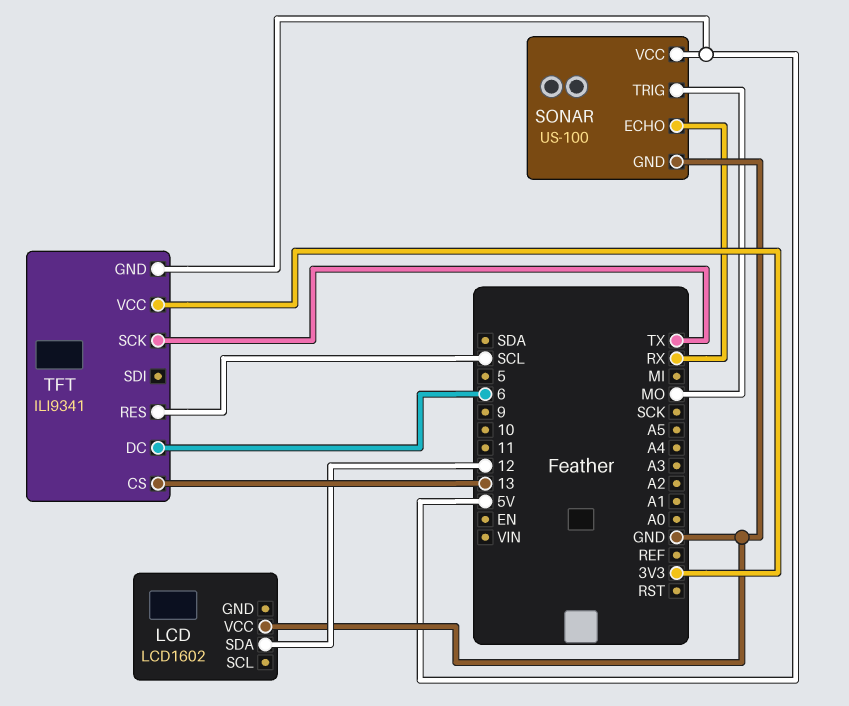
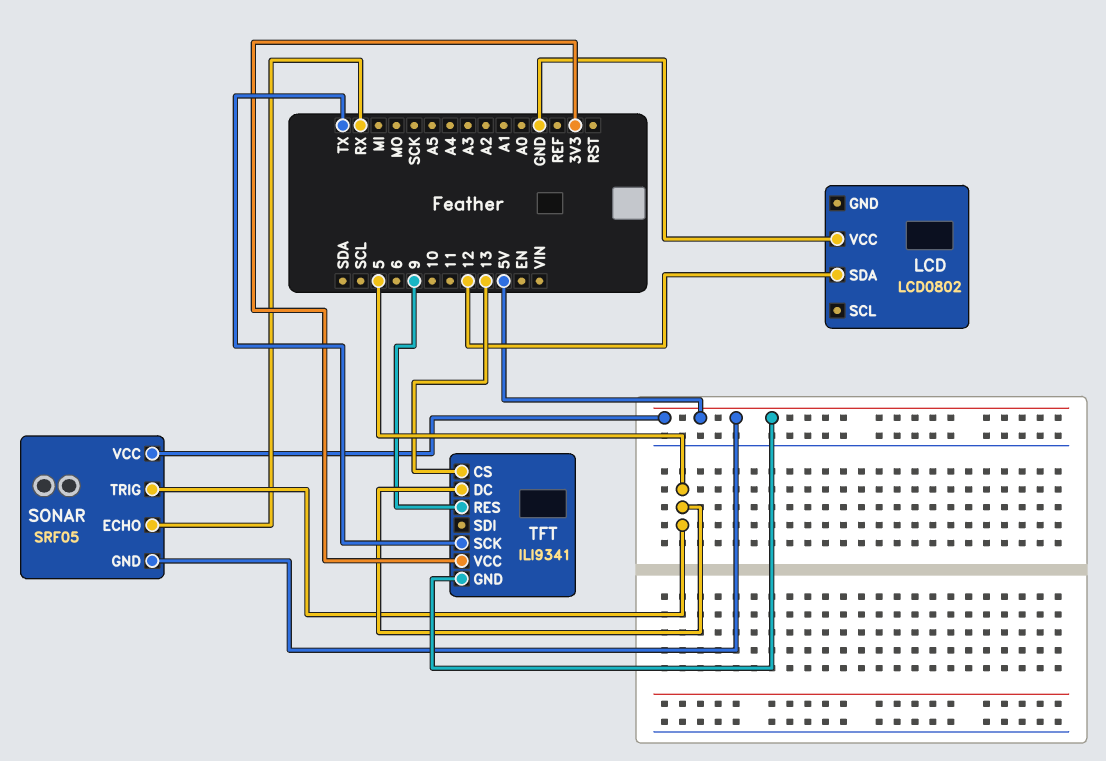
LCD: LCD1602 -> LCD0802
SONAR: US-100 -> SRF05
SONAR pin GND: GND -> 5V
SONAR pin TRIG: MO -> 5
TFT pin DC: 6 -> 5
TFT pin RES: SCL -> 9

